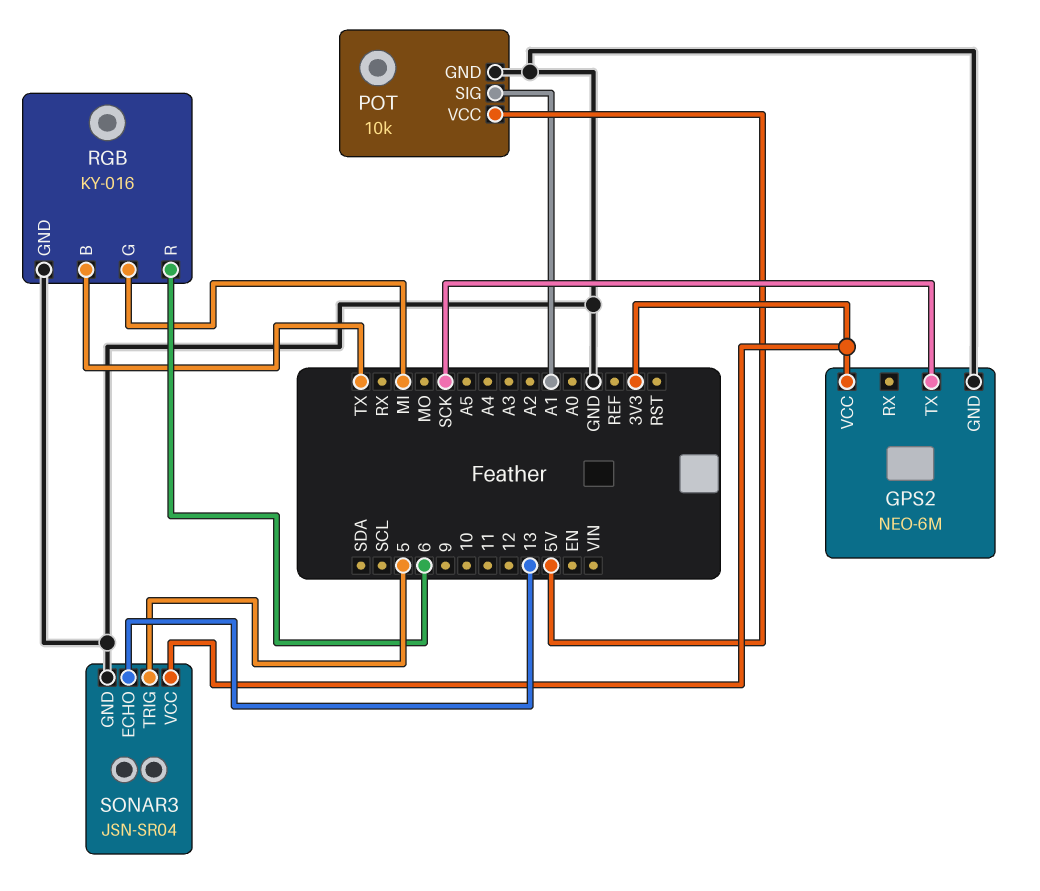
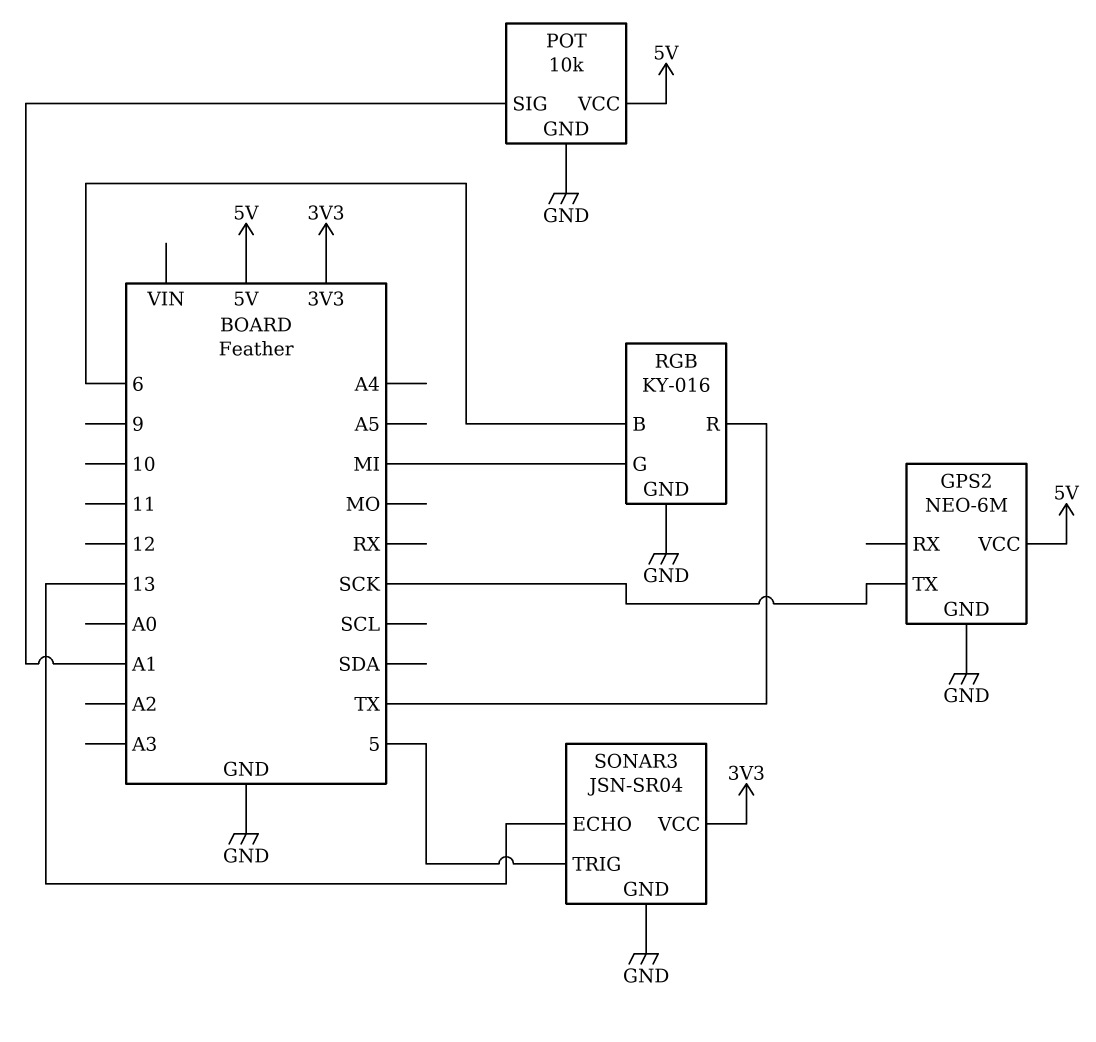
GPS2 pin VCC: 3V3 -> 5V
RGB pin B: TX -> 6
RGB pin R: 6 -> TX

